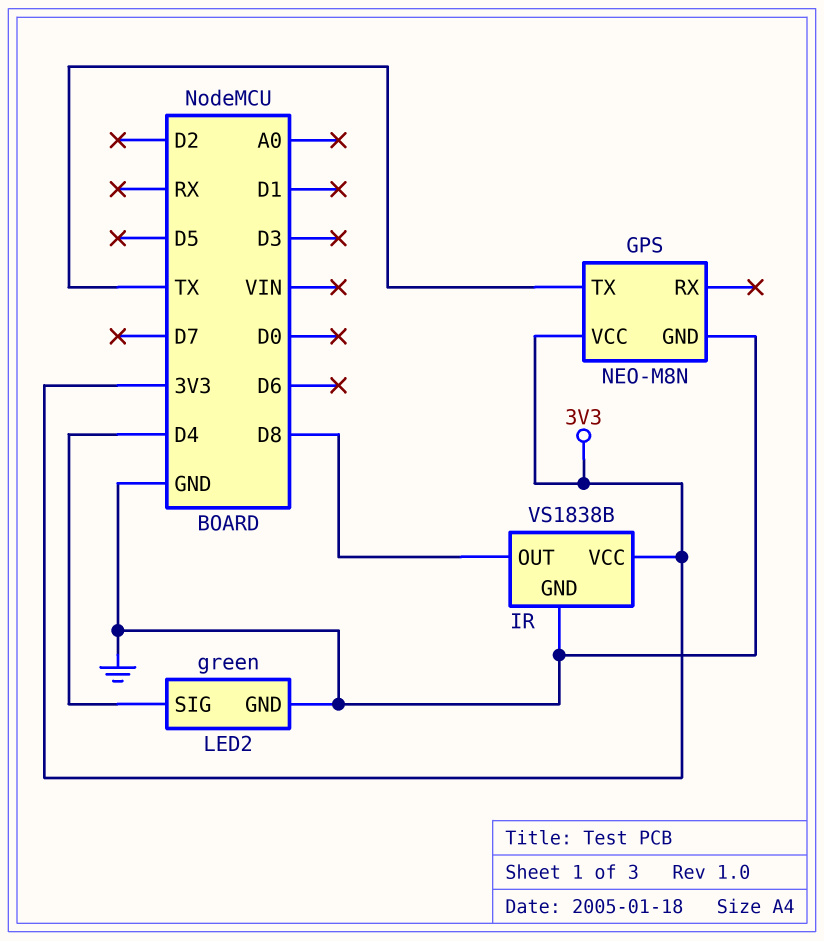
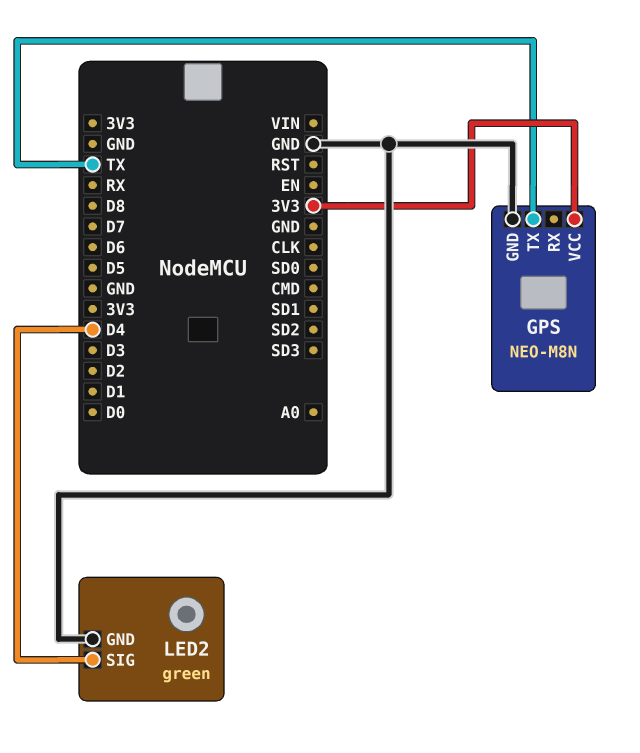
IR: VS1838B -> none
IR pin GND: GND -> none
IR pin OUT: D8 -> none
IR pin VCC: 3V3 -> none

